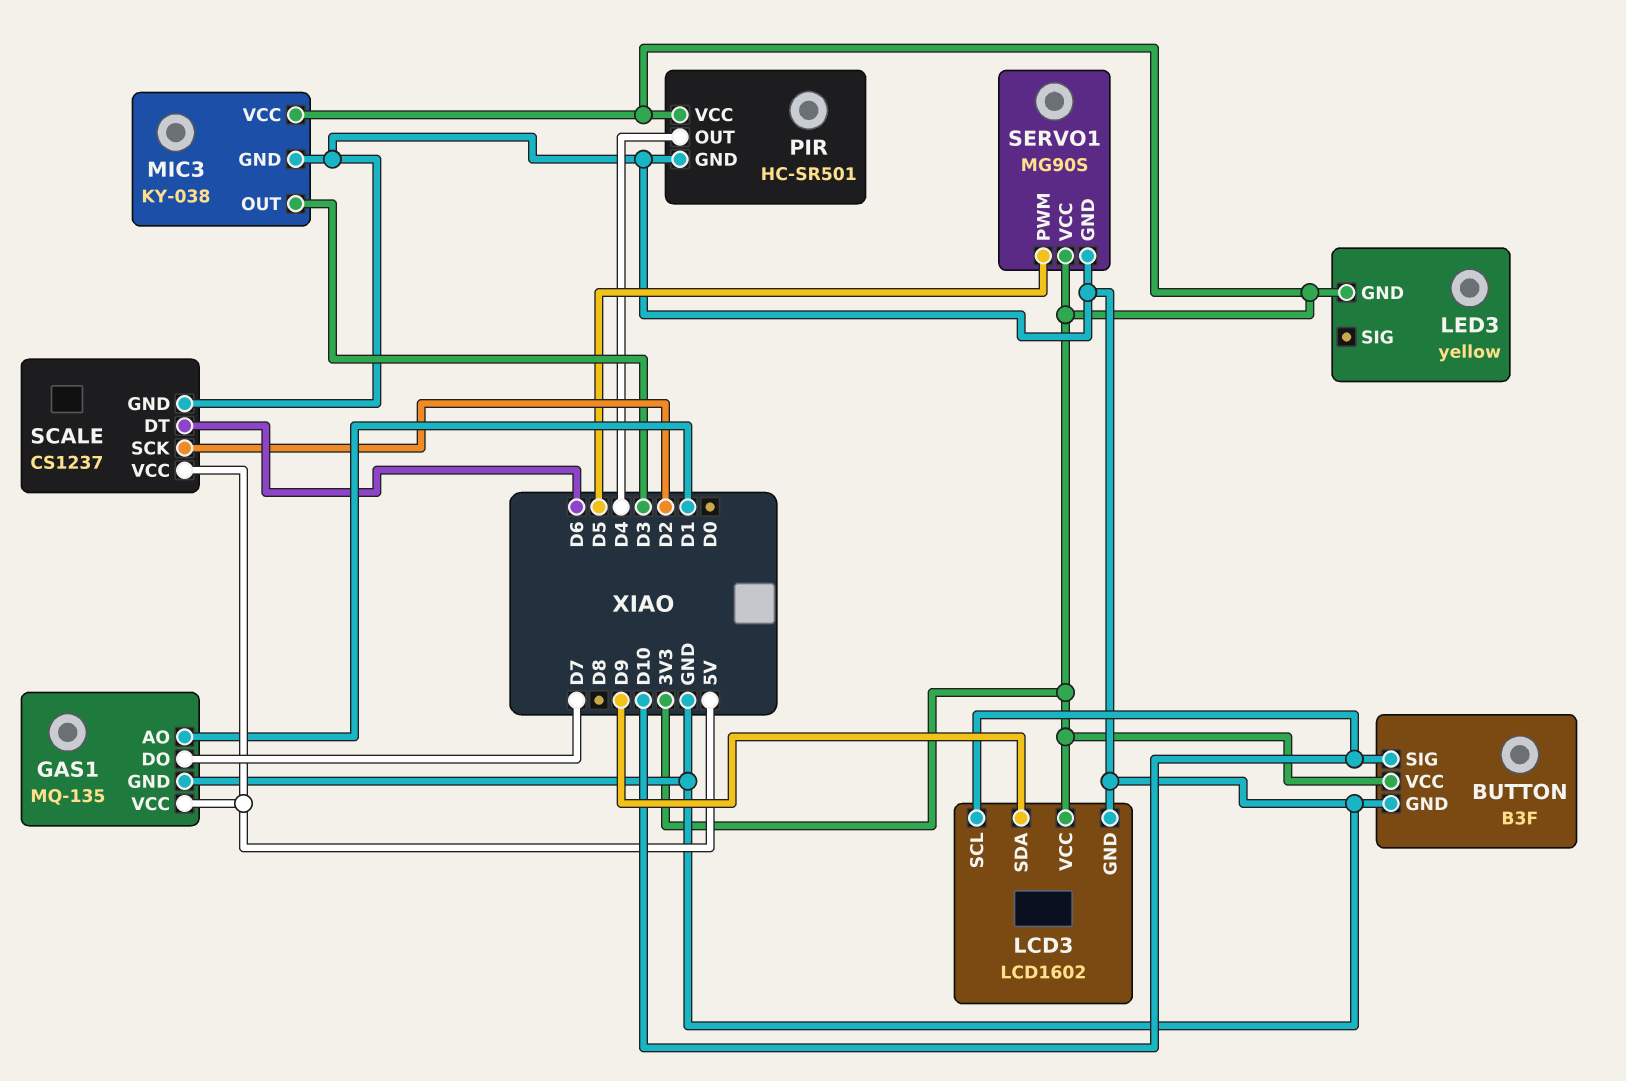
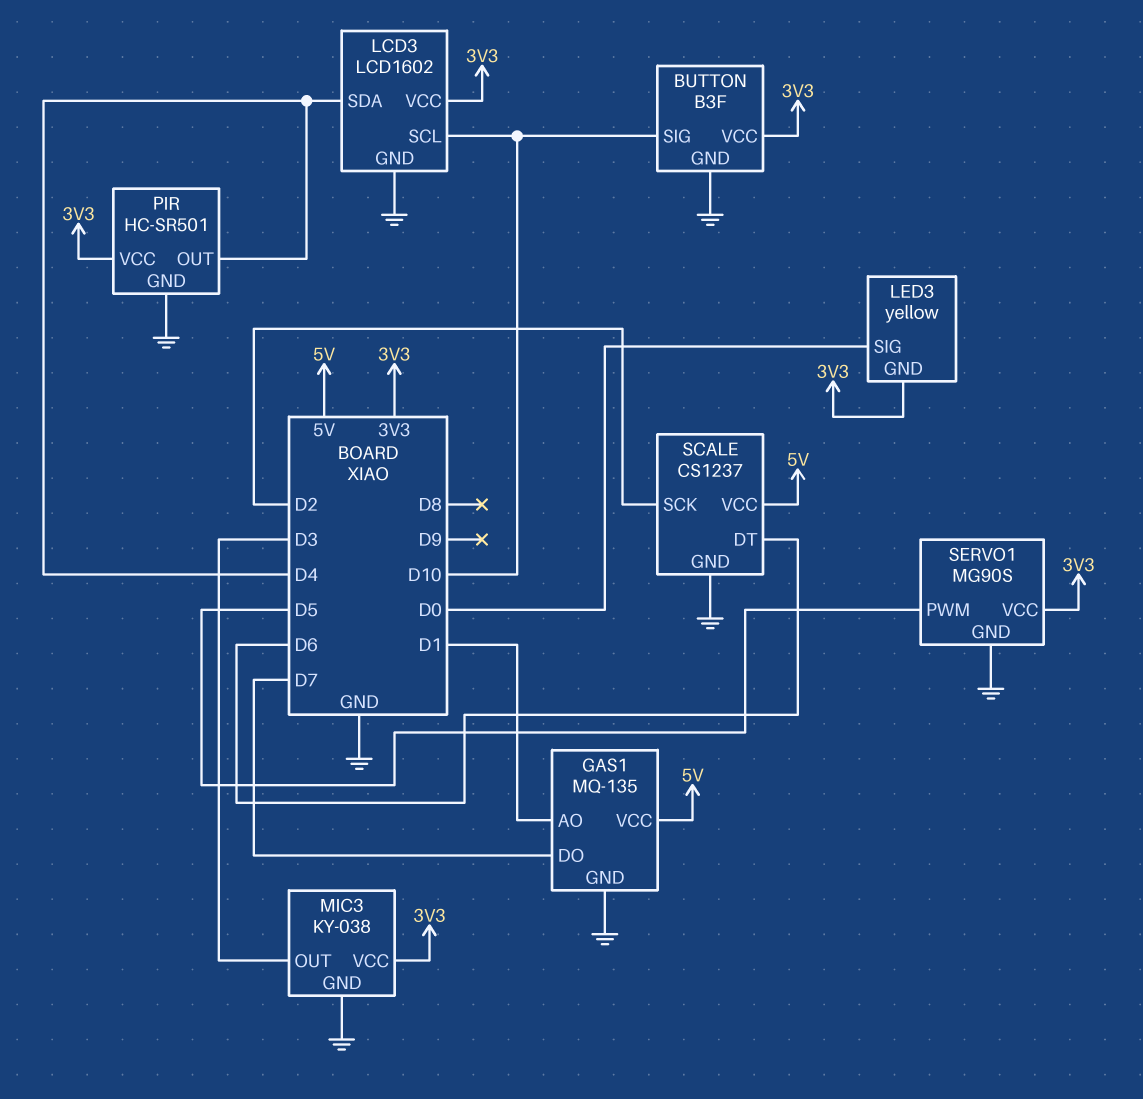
LCD3 pin SDA: D9 -> D4
LED3 pin SIG: none -> D0

